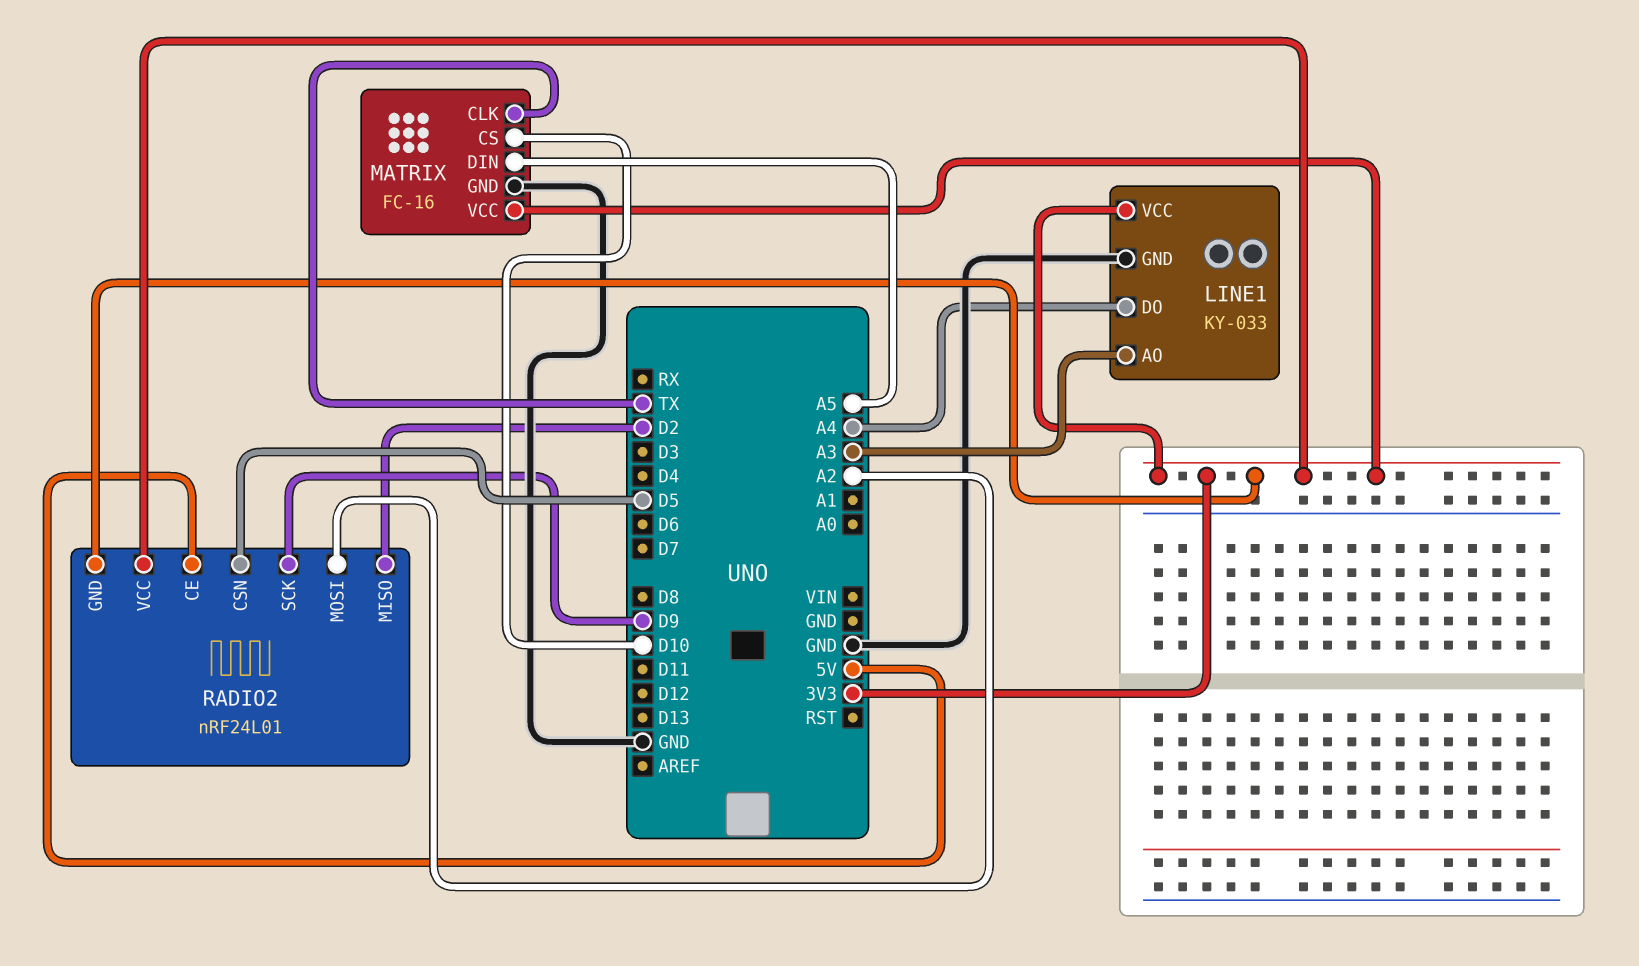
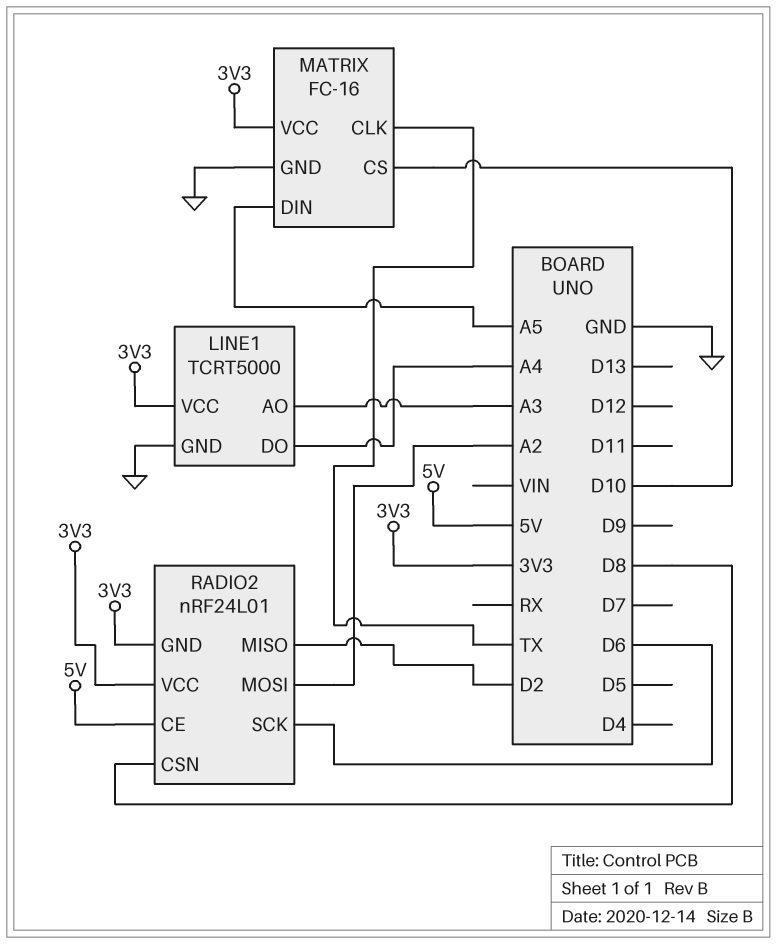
LINE1: KY-033 -> TCRT5000
RADIO2 pin CSN: D5 -> D8
RADIO2 pin SCK: D9 -> D6

